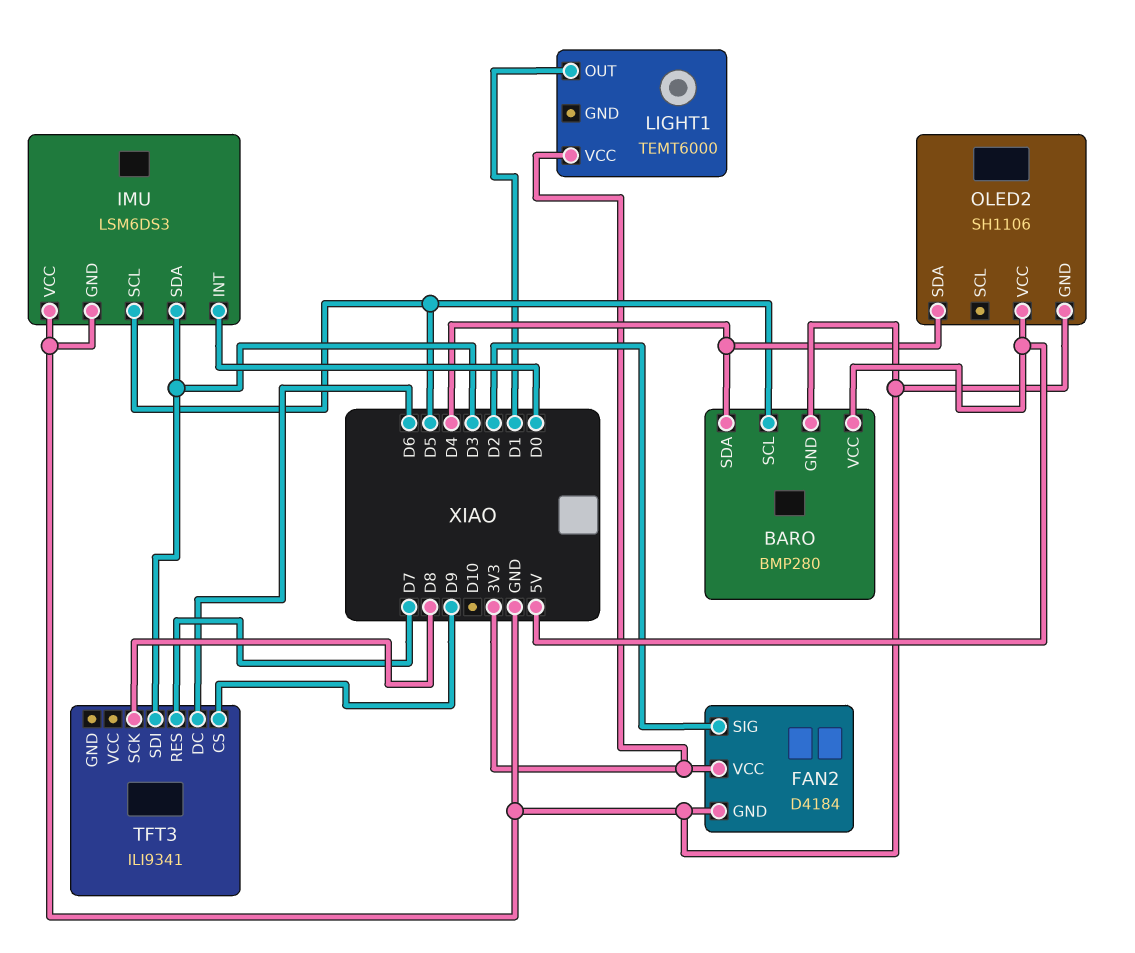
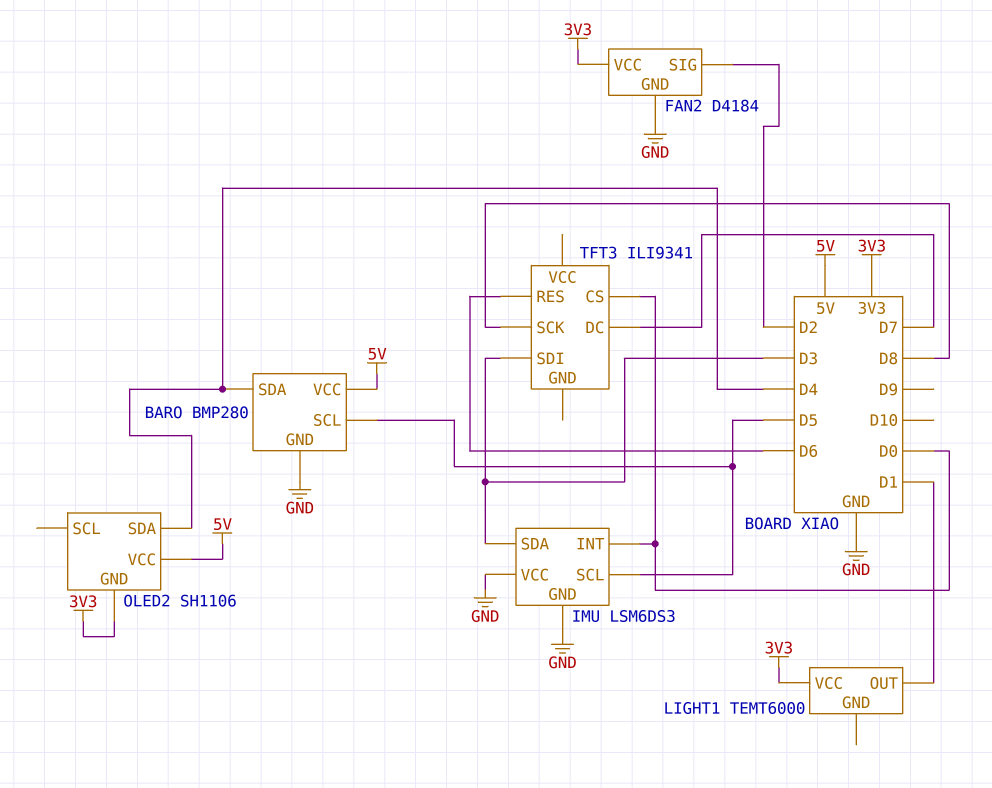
OLED2 pin GND: GND -> 3V3
TFT3 pin CS: D9 -> D0
TFT3 pin DC: D6 -> D7
TFT3 pin RES: D7 -> D6

